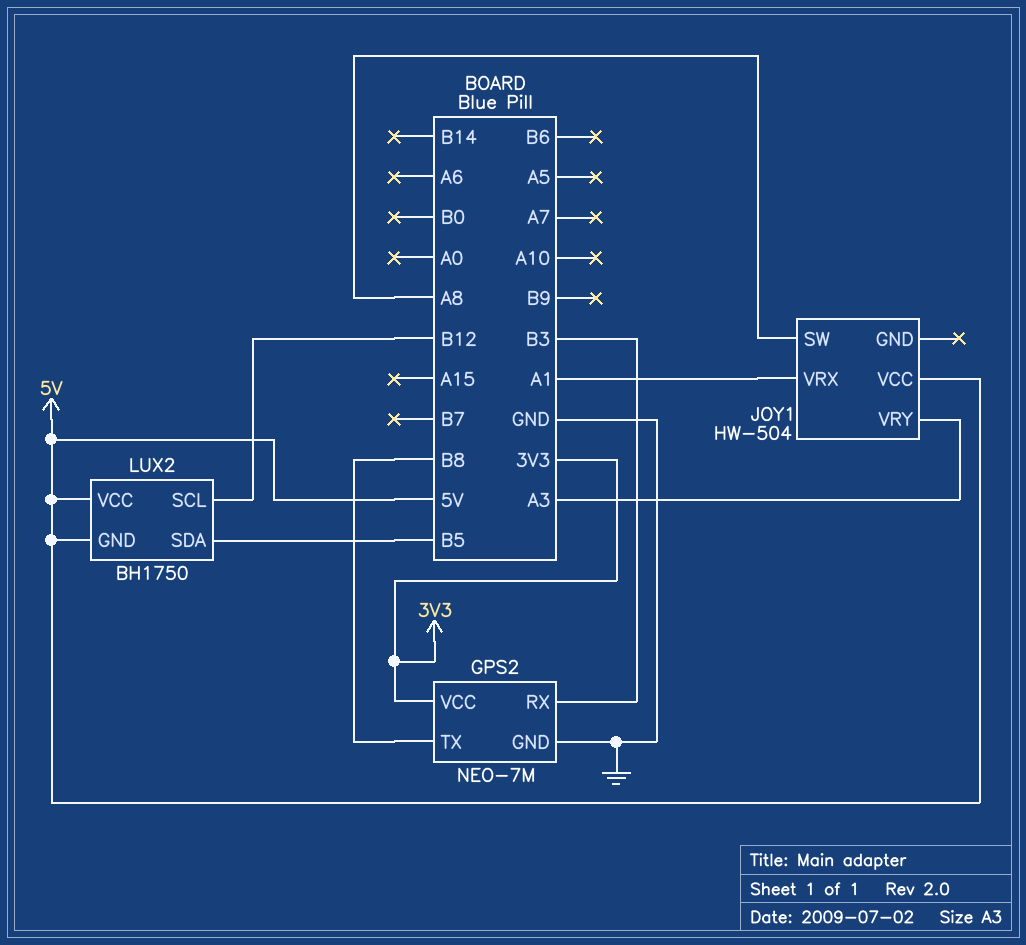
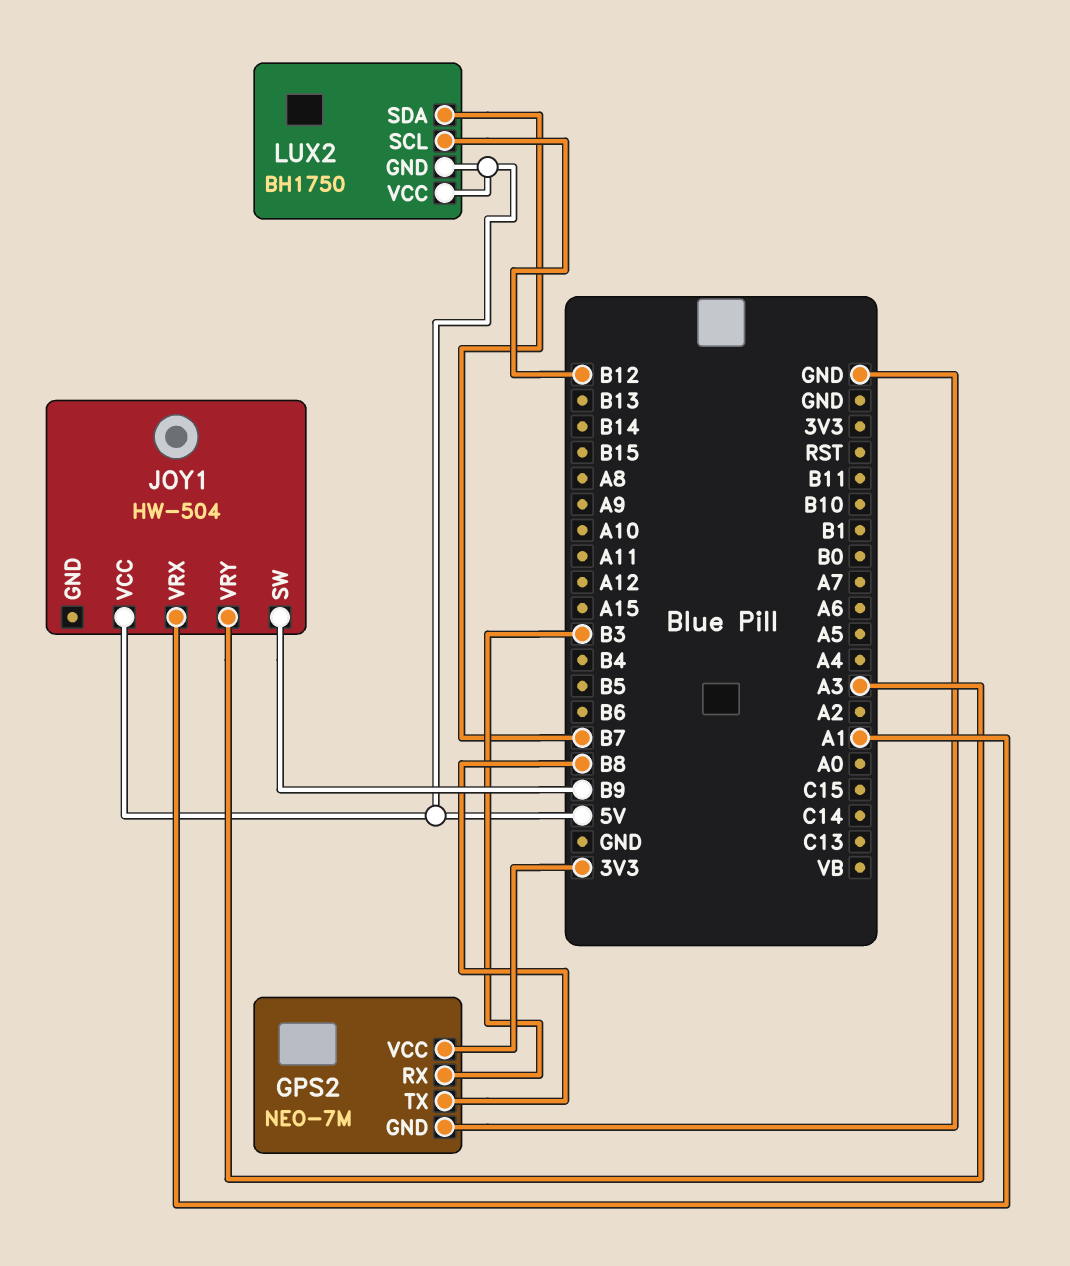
JOY1 pin SW: A8 -> B9
LUX2 pin SDA: B5 -> B7

